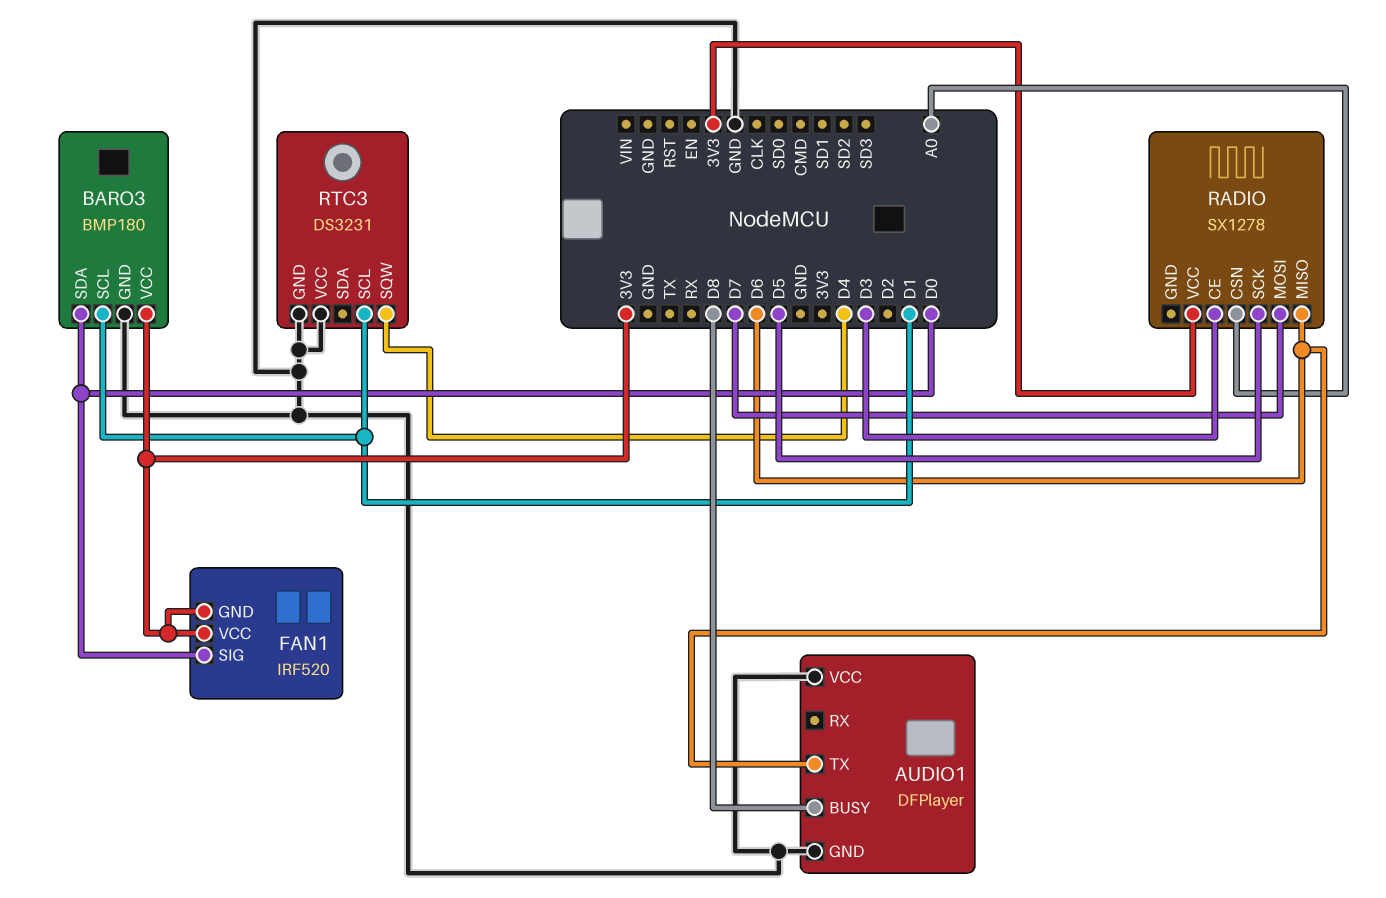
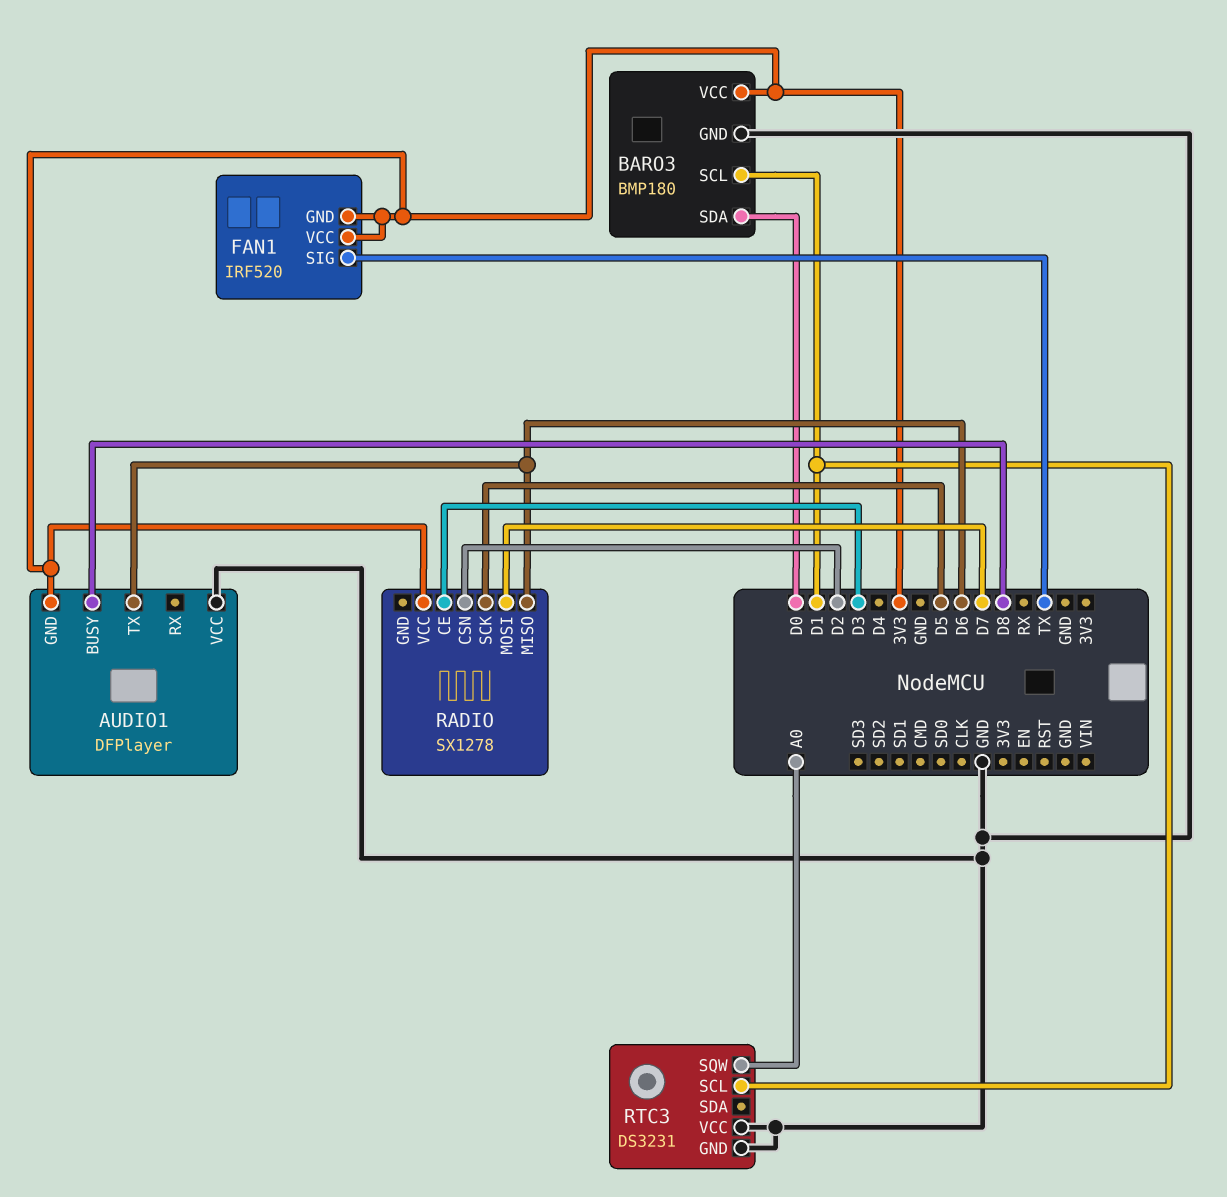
AUDIO1 pin GND: GND -> 3V3
FAN1 pin SIG: D0 -> TX
RADIO pin CSN: A0 -> D2
RTC3 pin SQW: D4 -> A0

